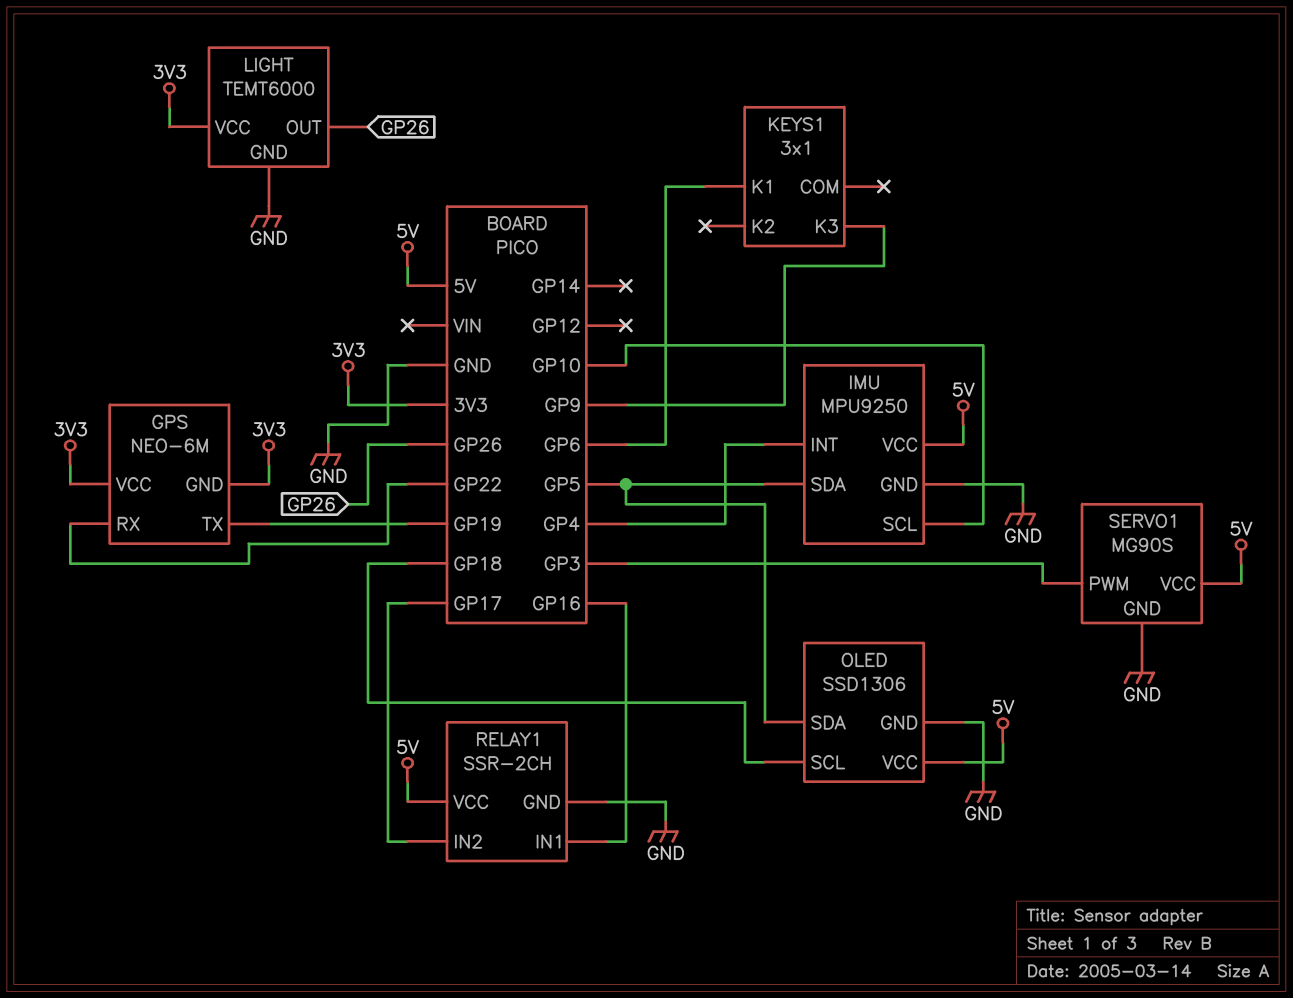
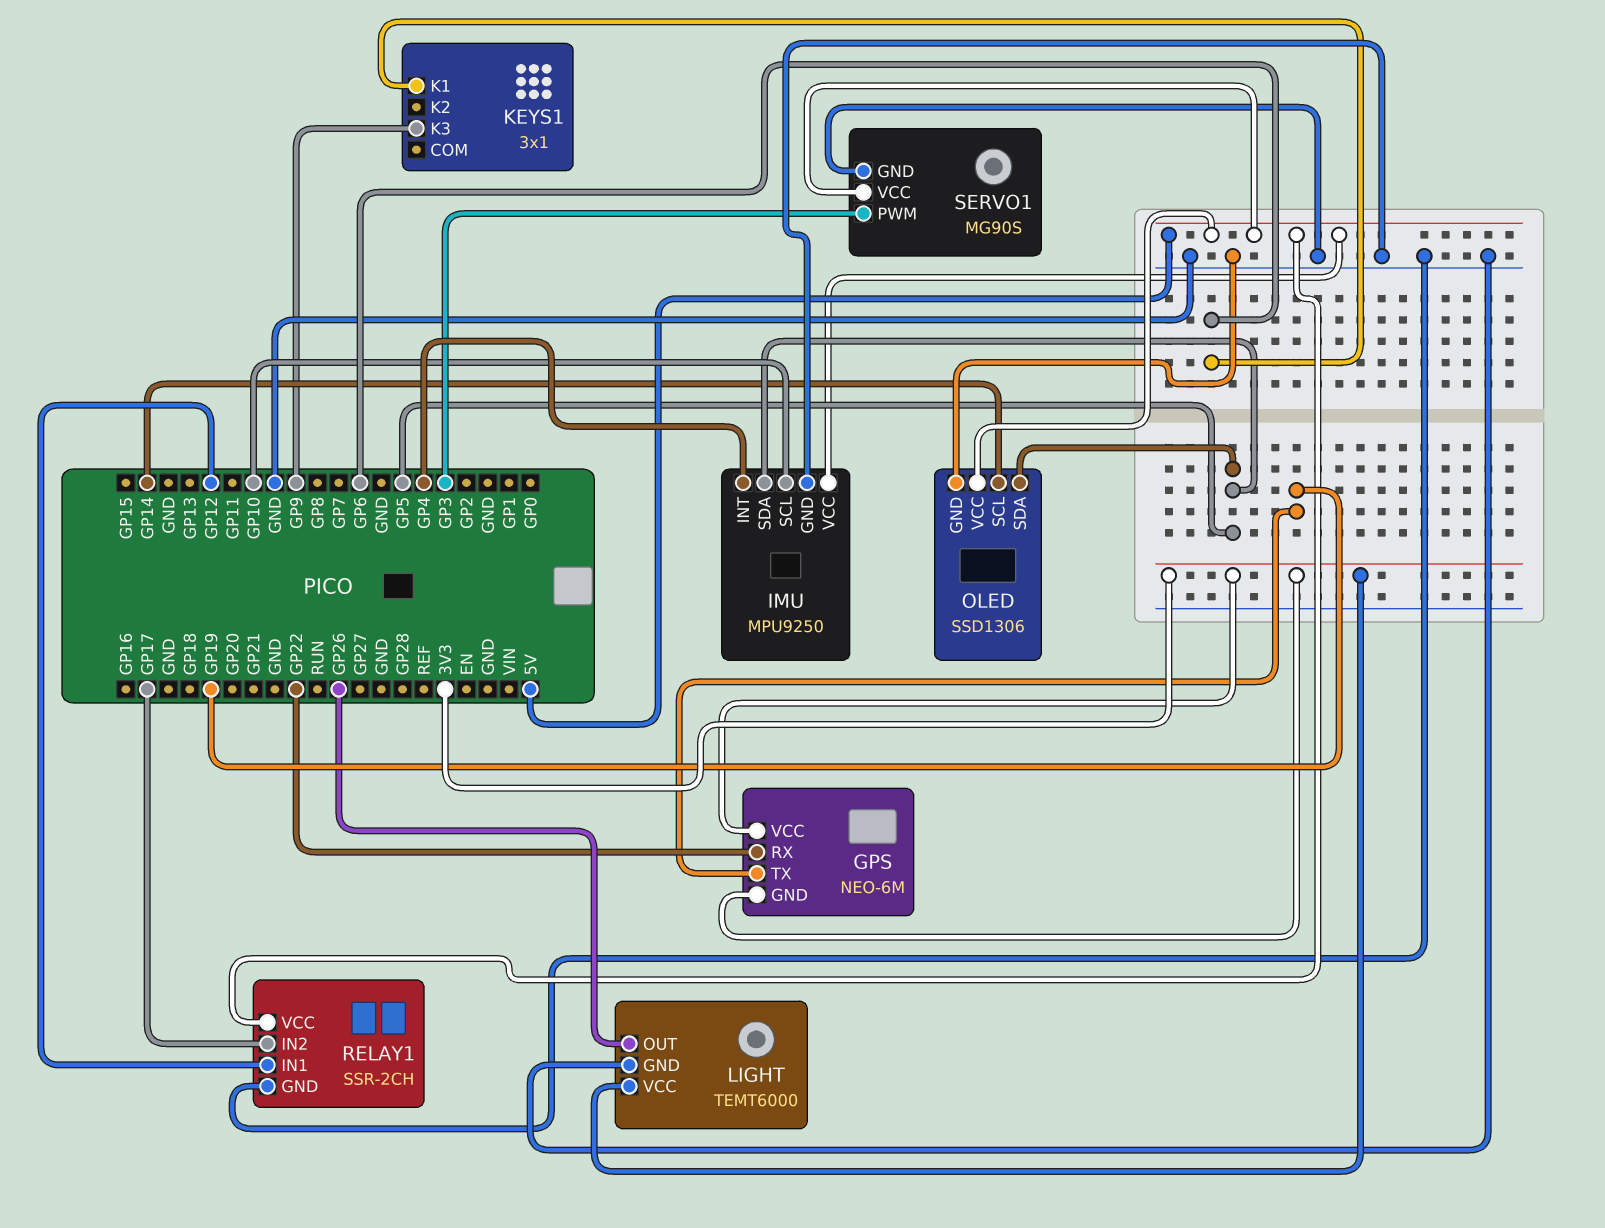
OLED pin SCL: GP18 -> GP14
RELAY1 pin IN1: GP16 -> GP12

